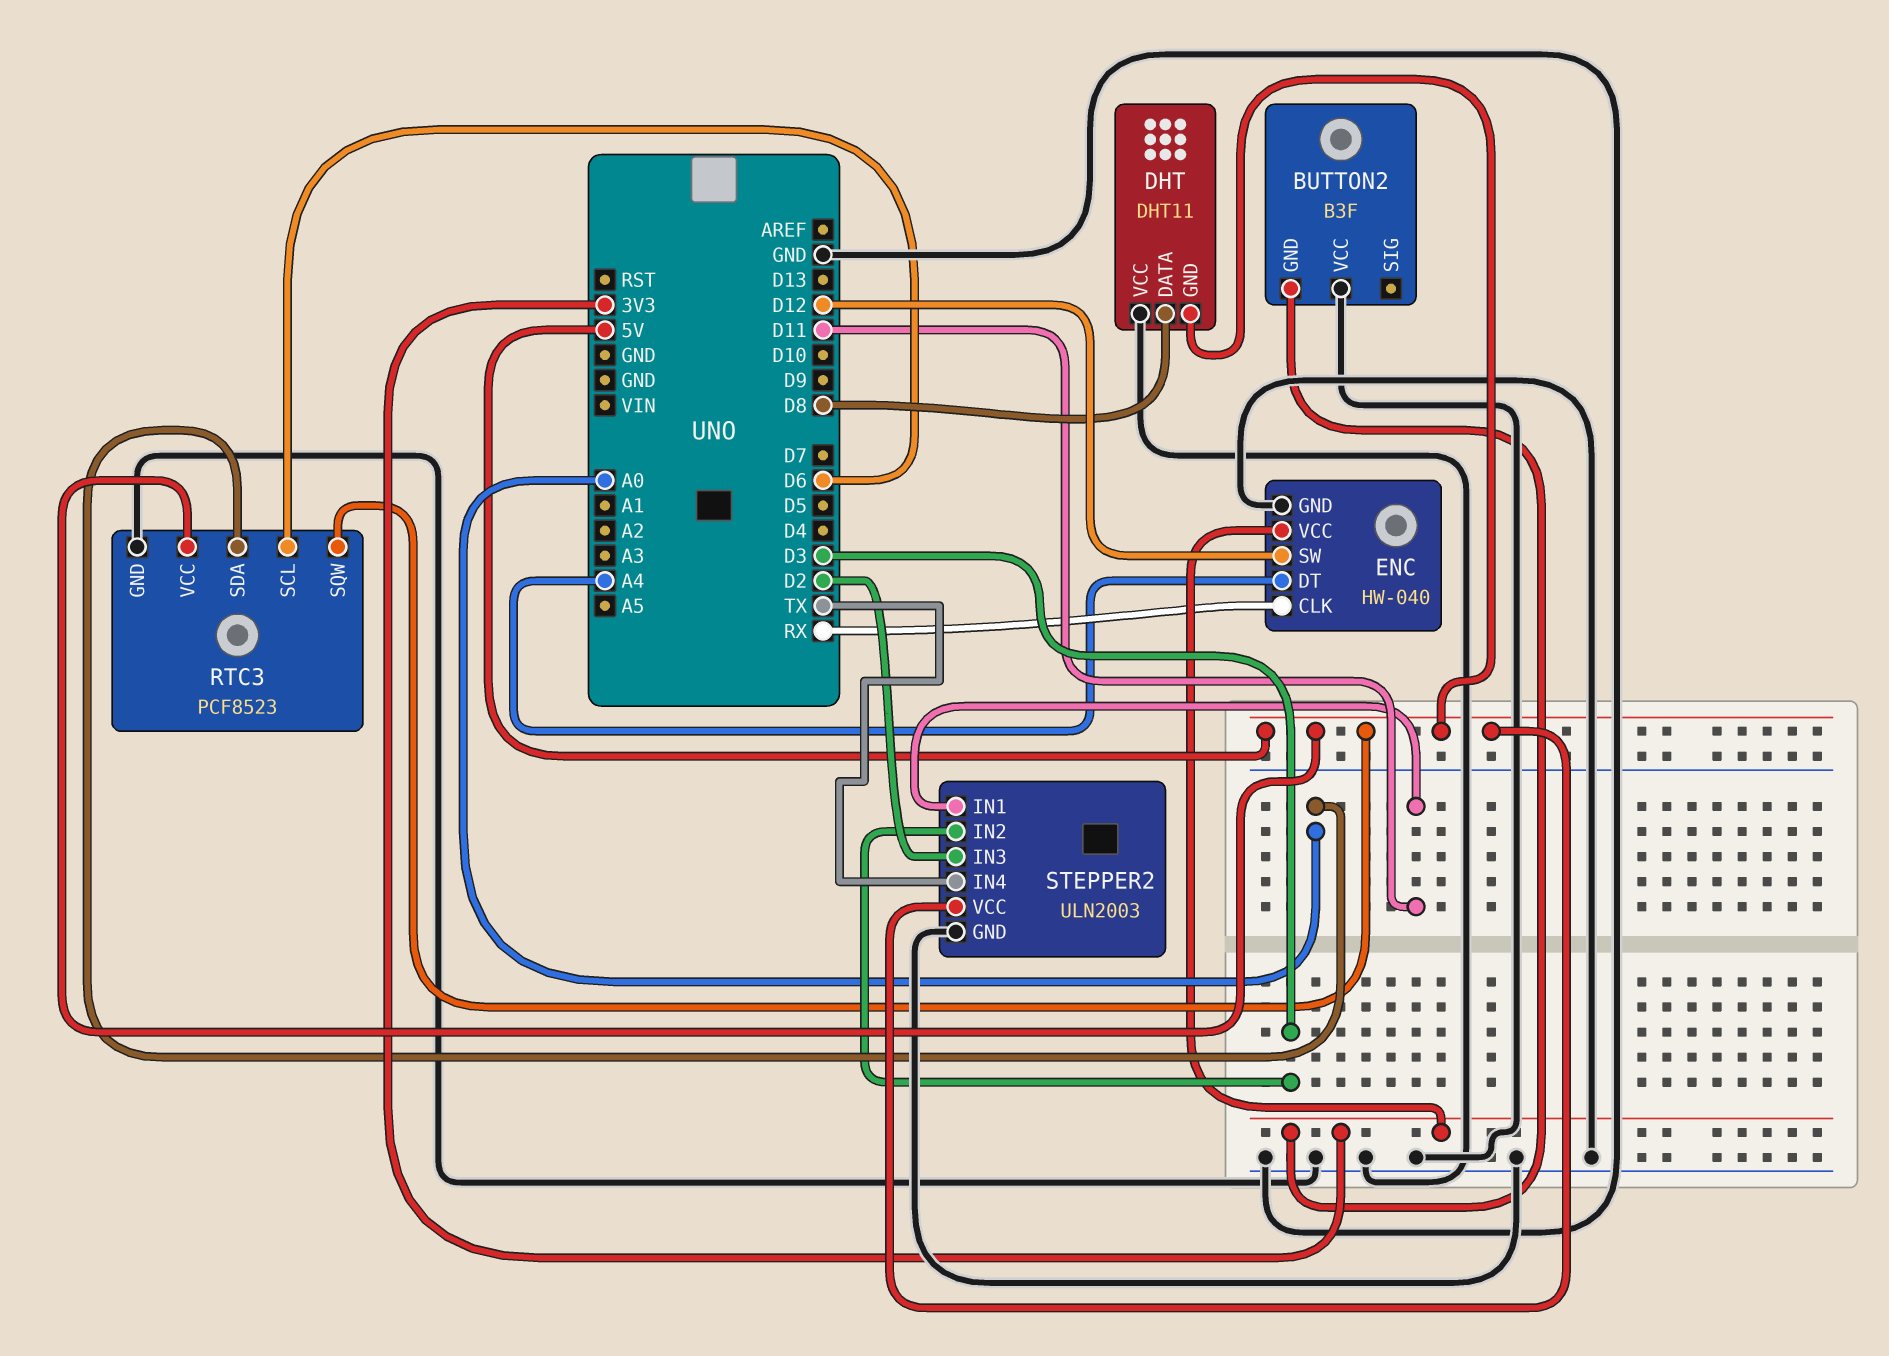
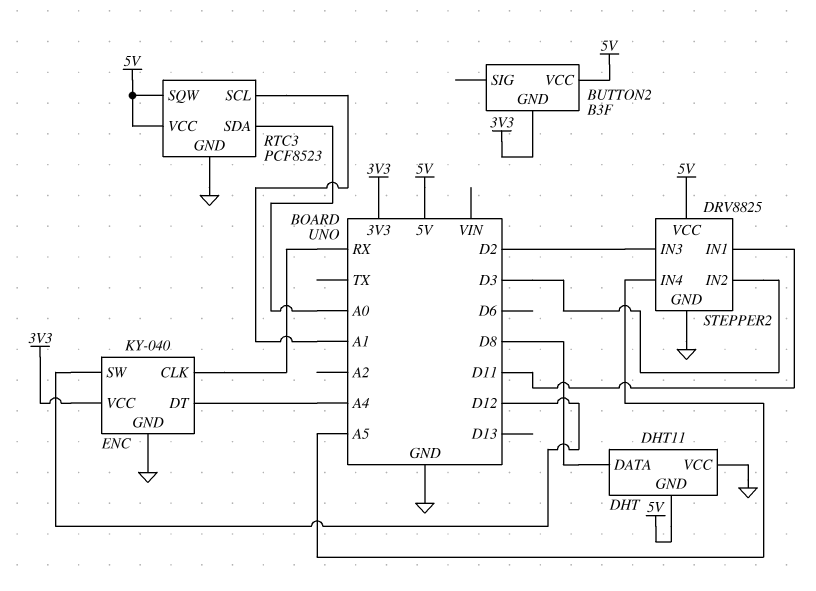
BUTTON2 pin VCC: GND -> 5V
ENC: HW-040 -> KY-040
RTC3 pin SCL: D6 -> A1
STEPPER2: ULN2003 -> DRV8825
STEPPER2 pin IN4: TX -> A5

